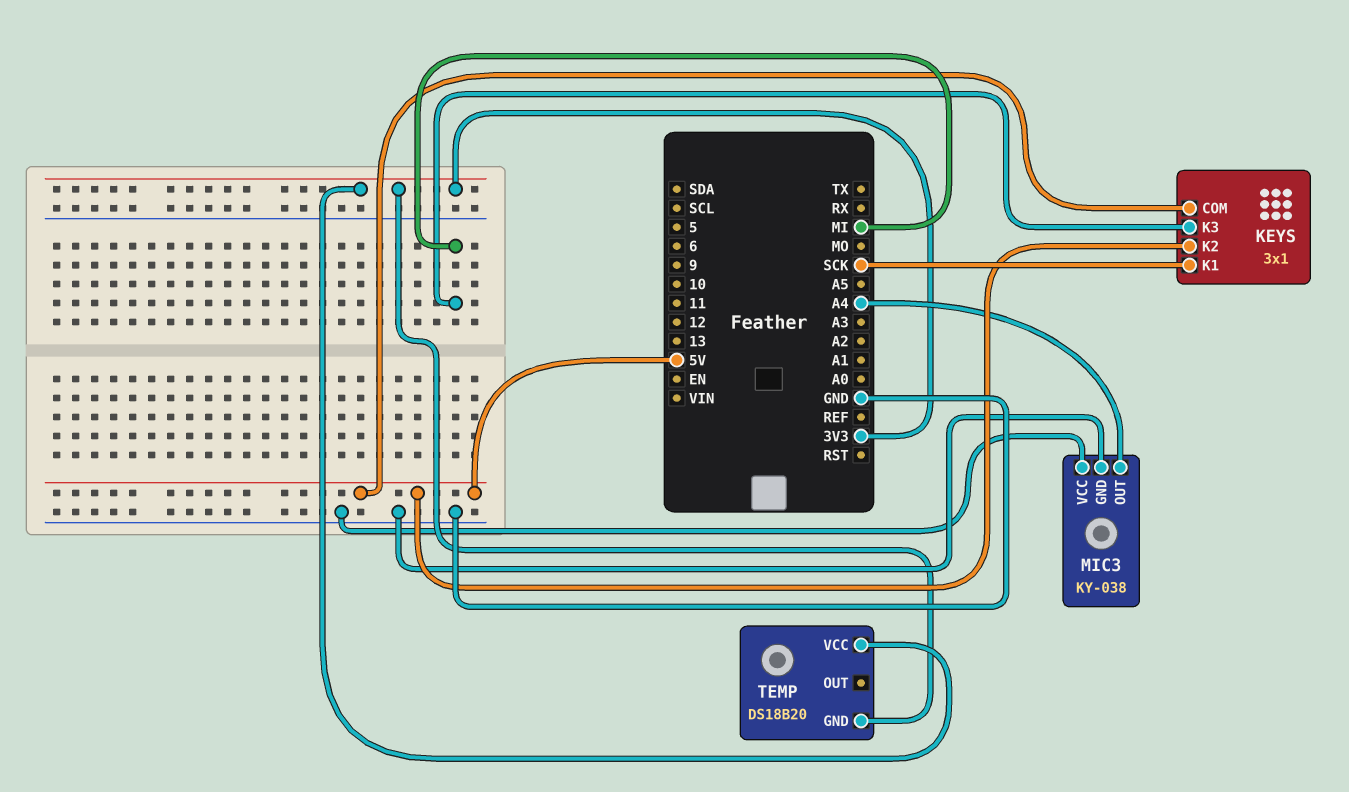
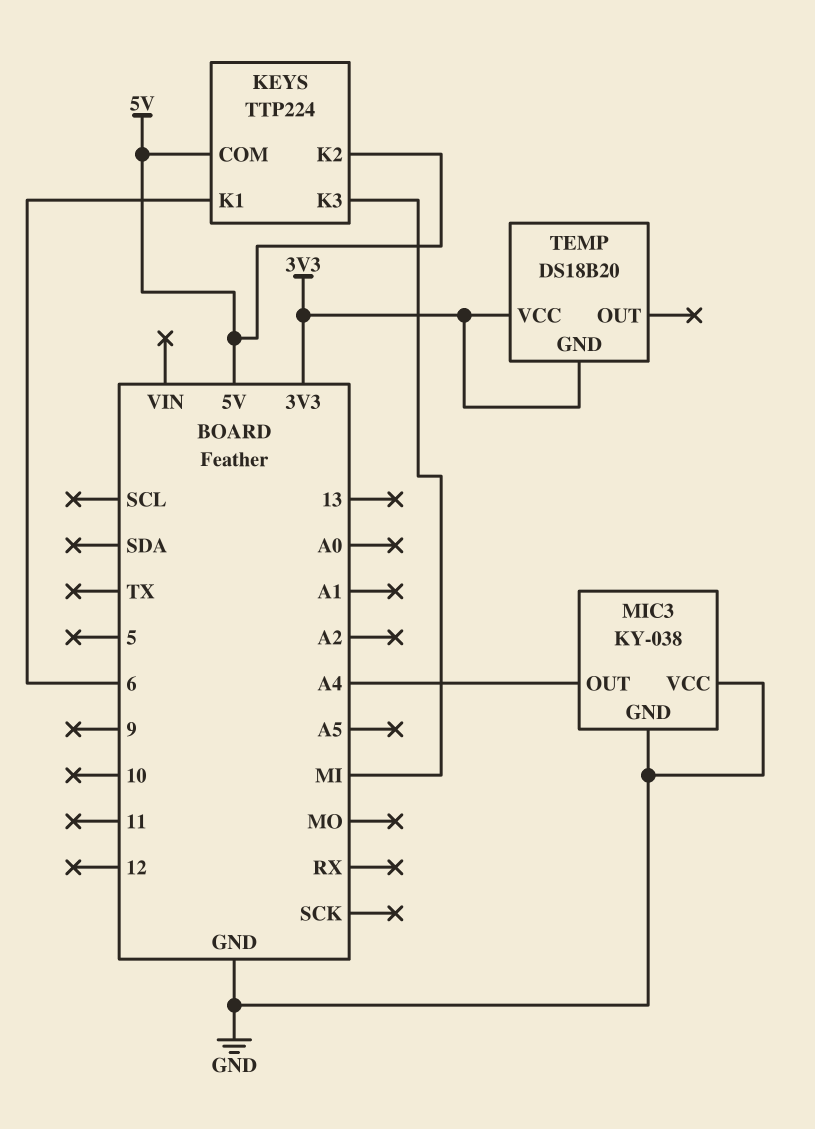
KEYS: 3x1 -> TTP224
KEYS pin K1: SCK -> 6

